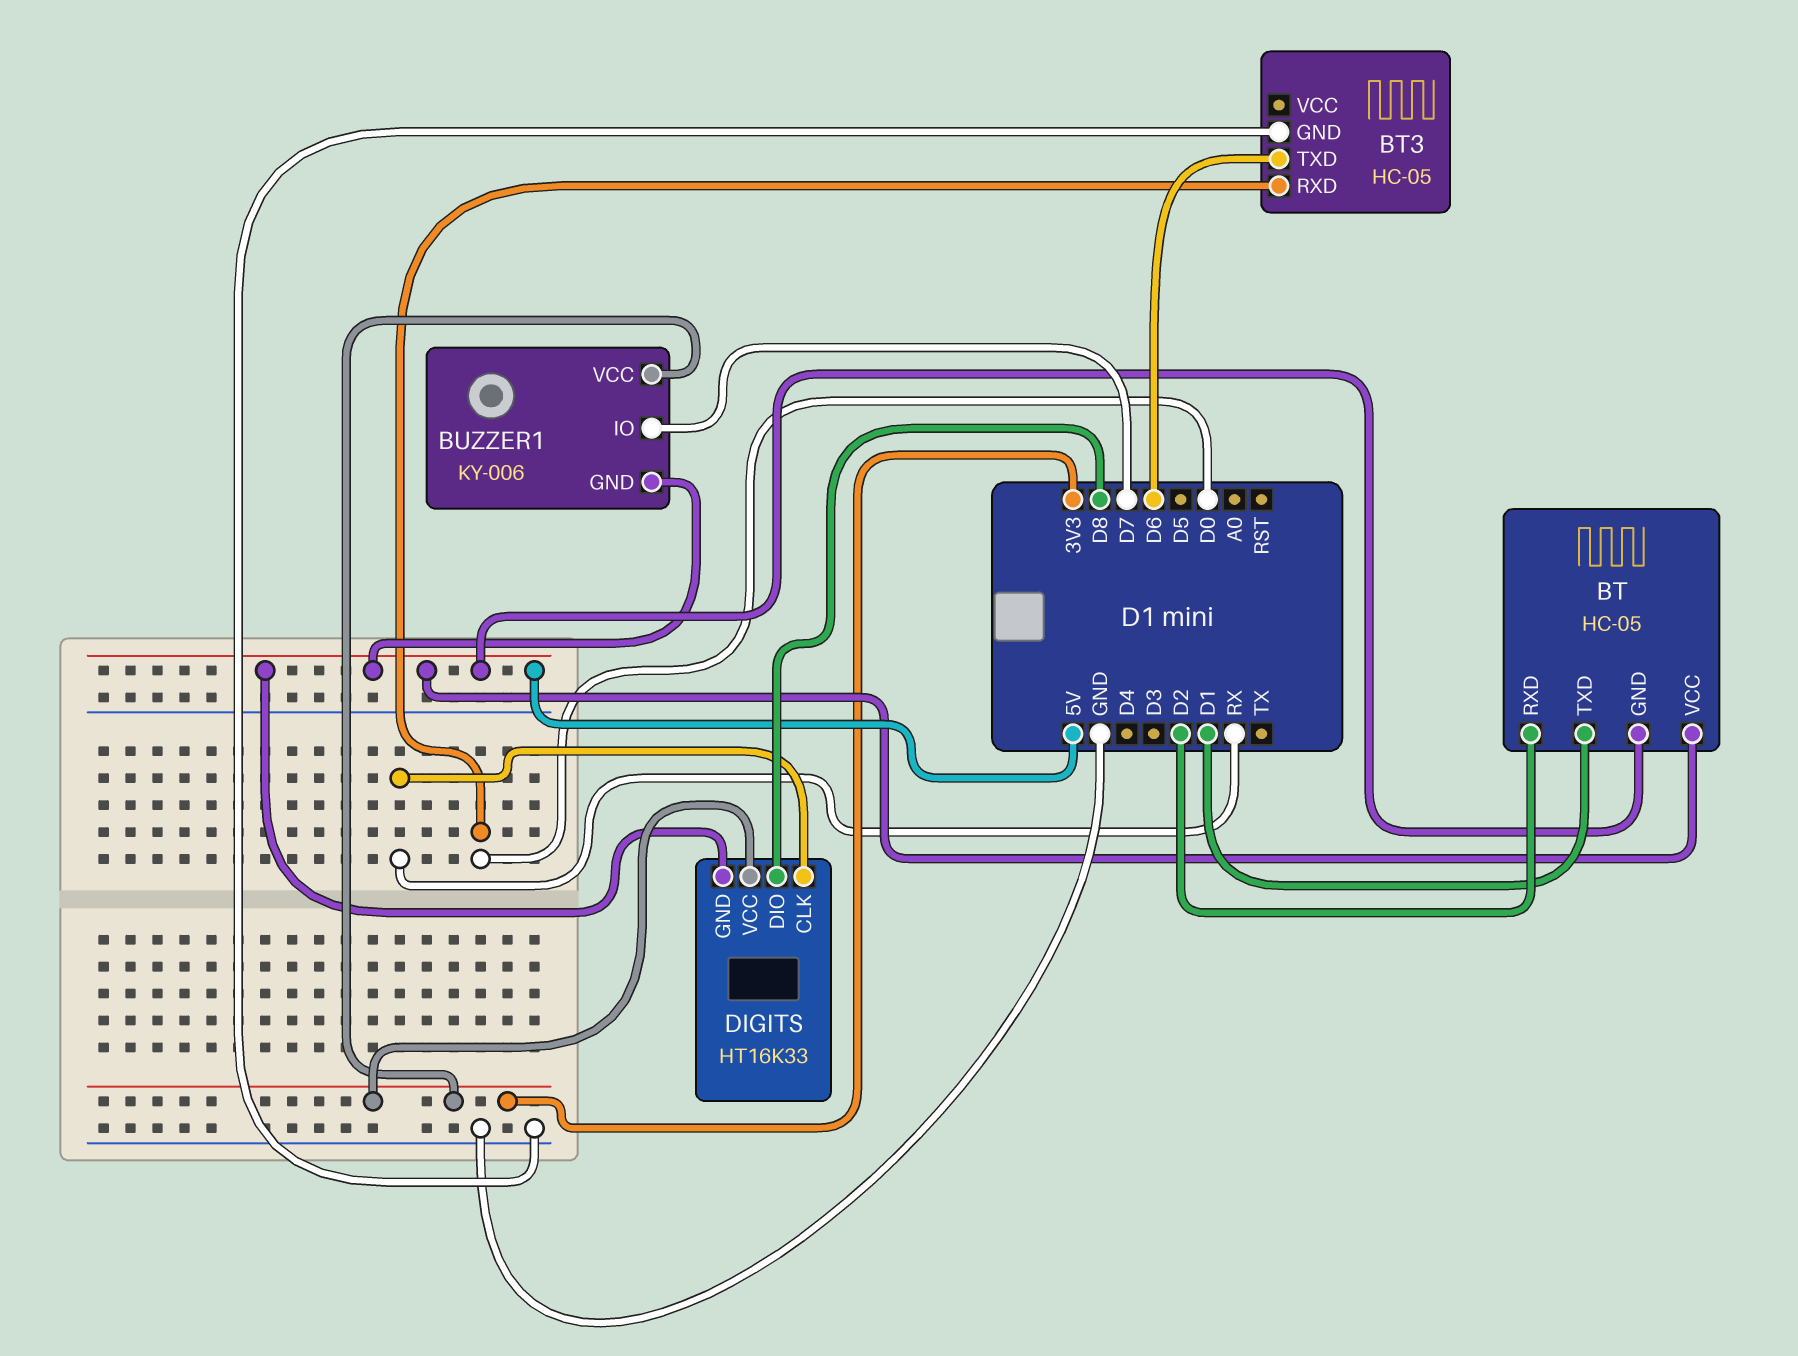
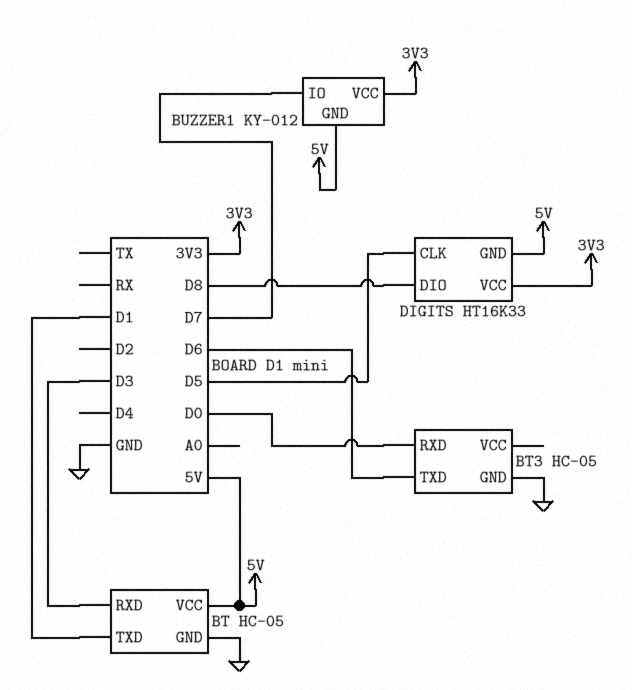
BT pin GND: 5V -> GND
BT pin RXD: D2 -> D3
BUZZER1: KY-006 -> KY-012
DIGITS pin CLK: RX -> D5

